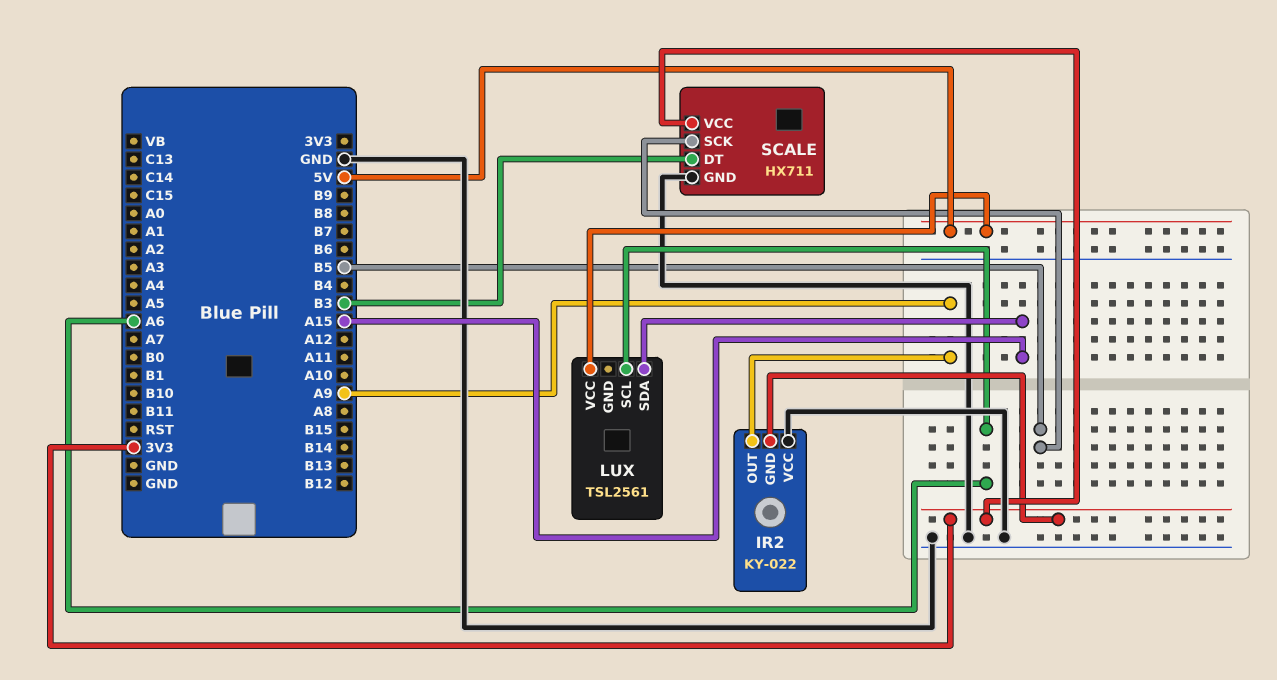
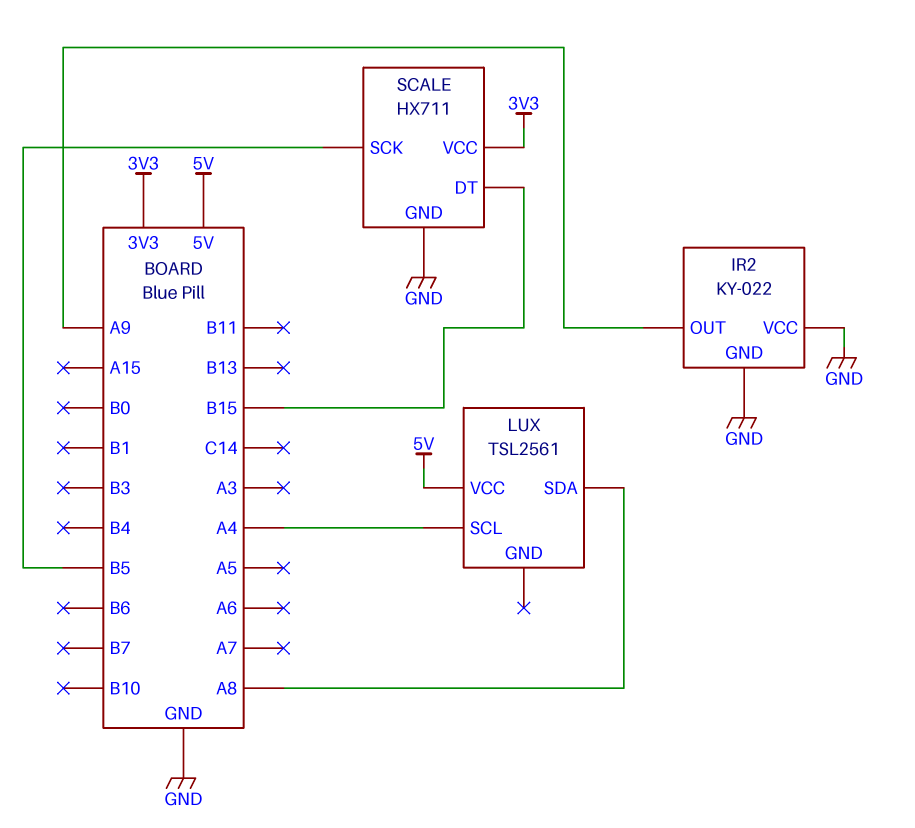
IR2 pin GND: 3V3 -> GND
LUX pin SCL: A6 -> A4
LUX pin SDA: A15 -> A8
SCALE pin DT: B3 -> B15

